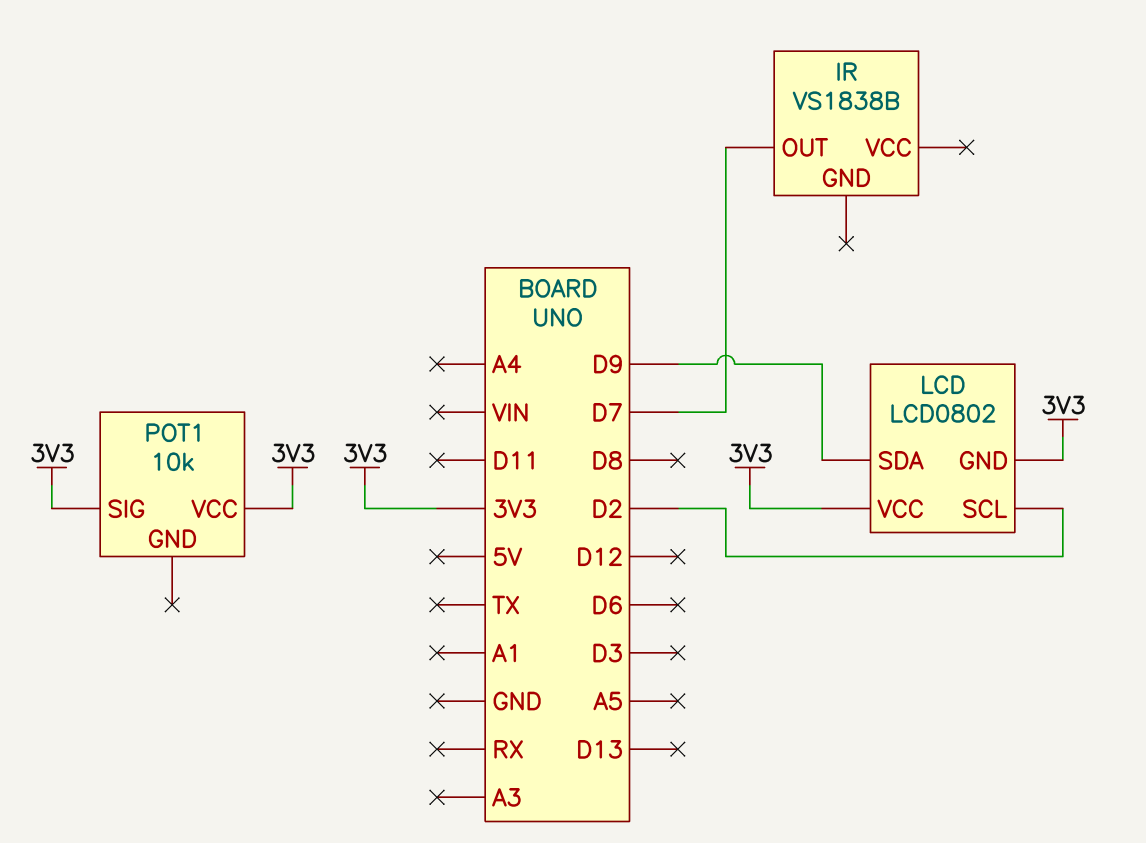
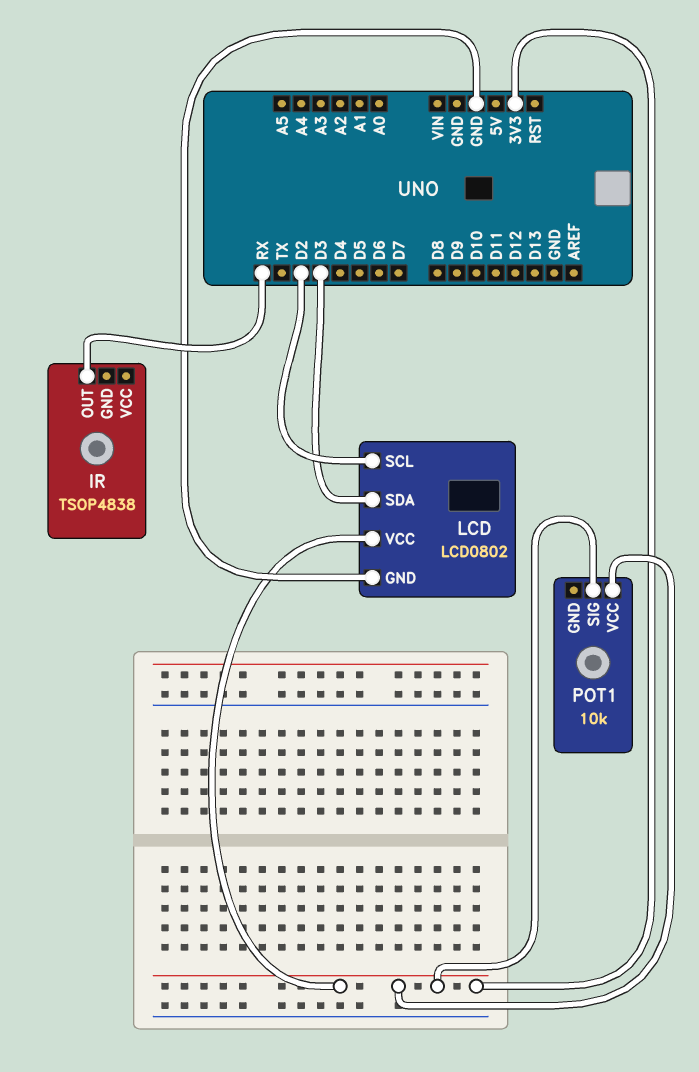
IR: VS1838B -> TSOP4838
IR pin OUT: D7 -> RX
LCD pin GND: 3V3 -> GND
LCD pin SDA: D9 -> D3

